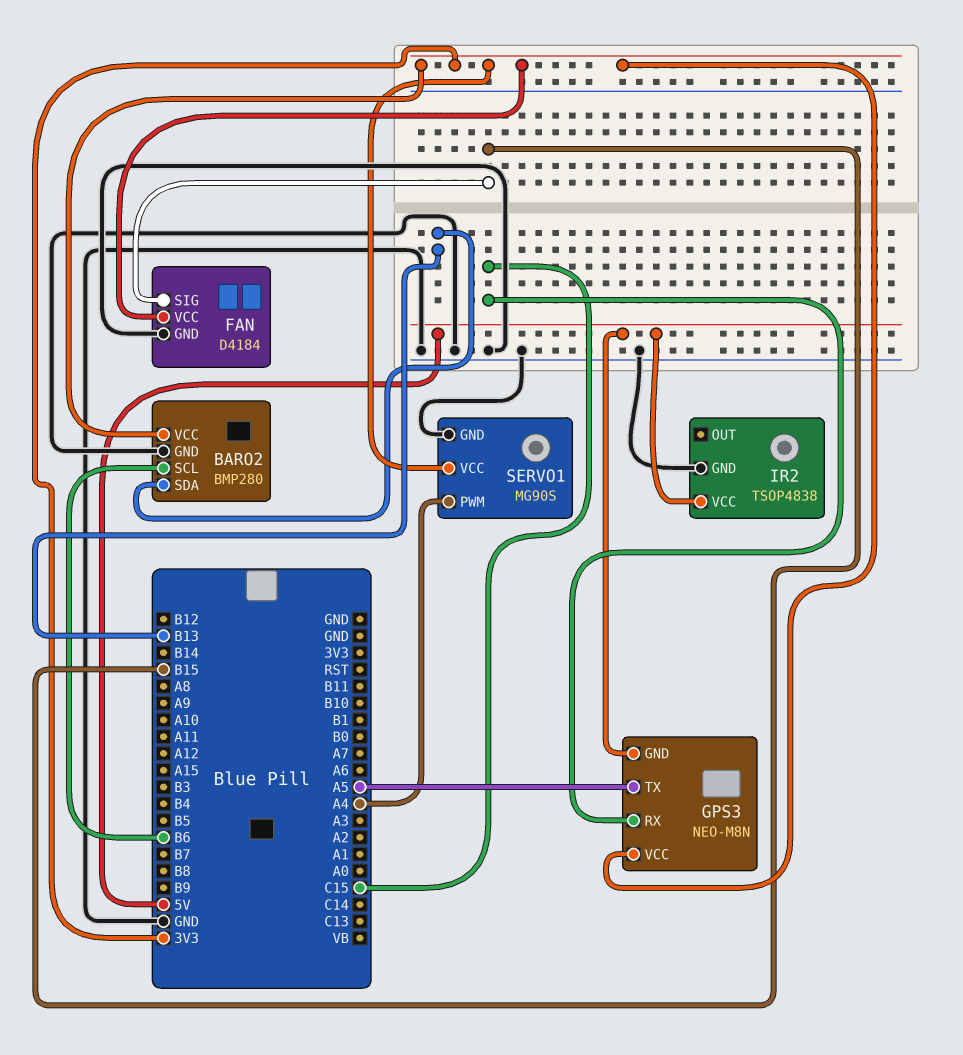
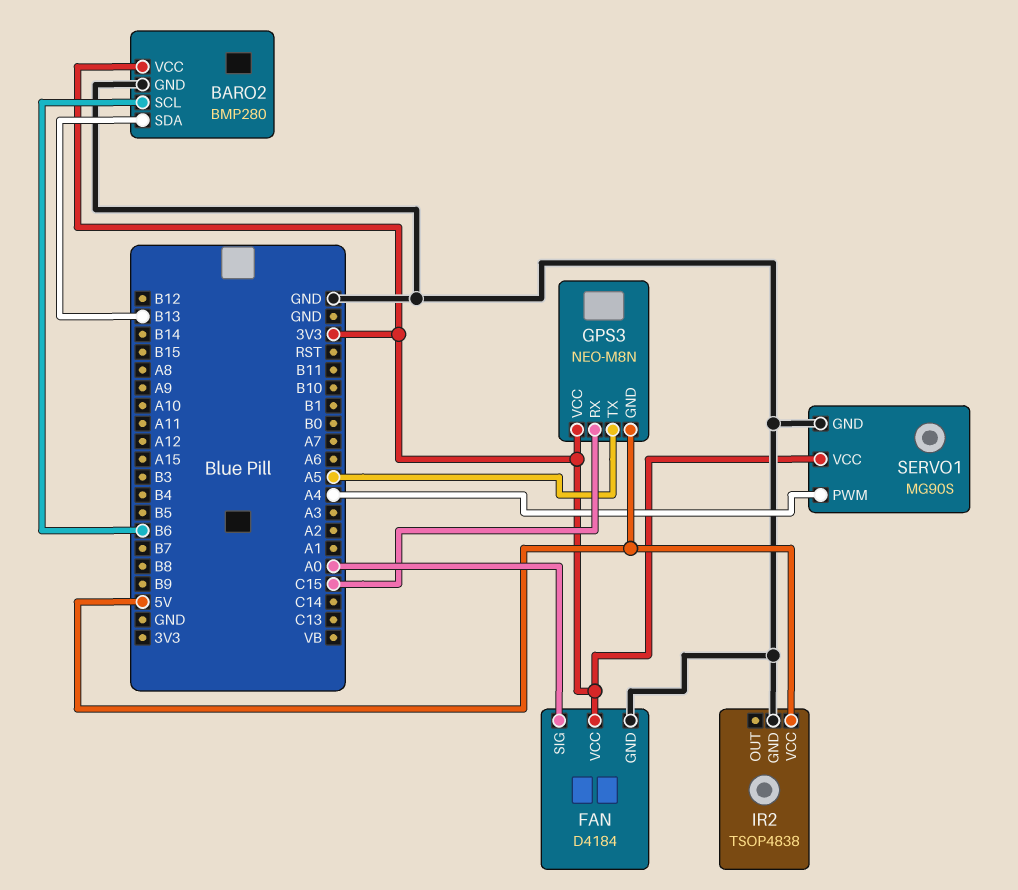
FAN pin SIG: B15 -> A0

